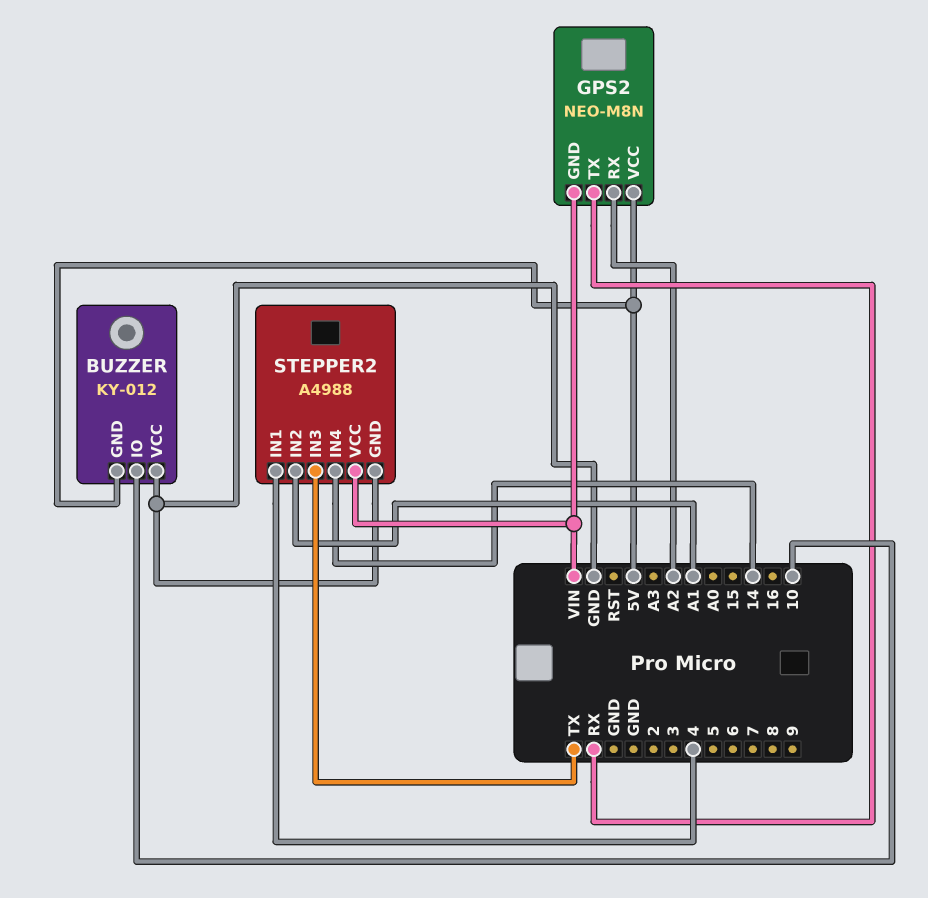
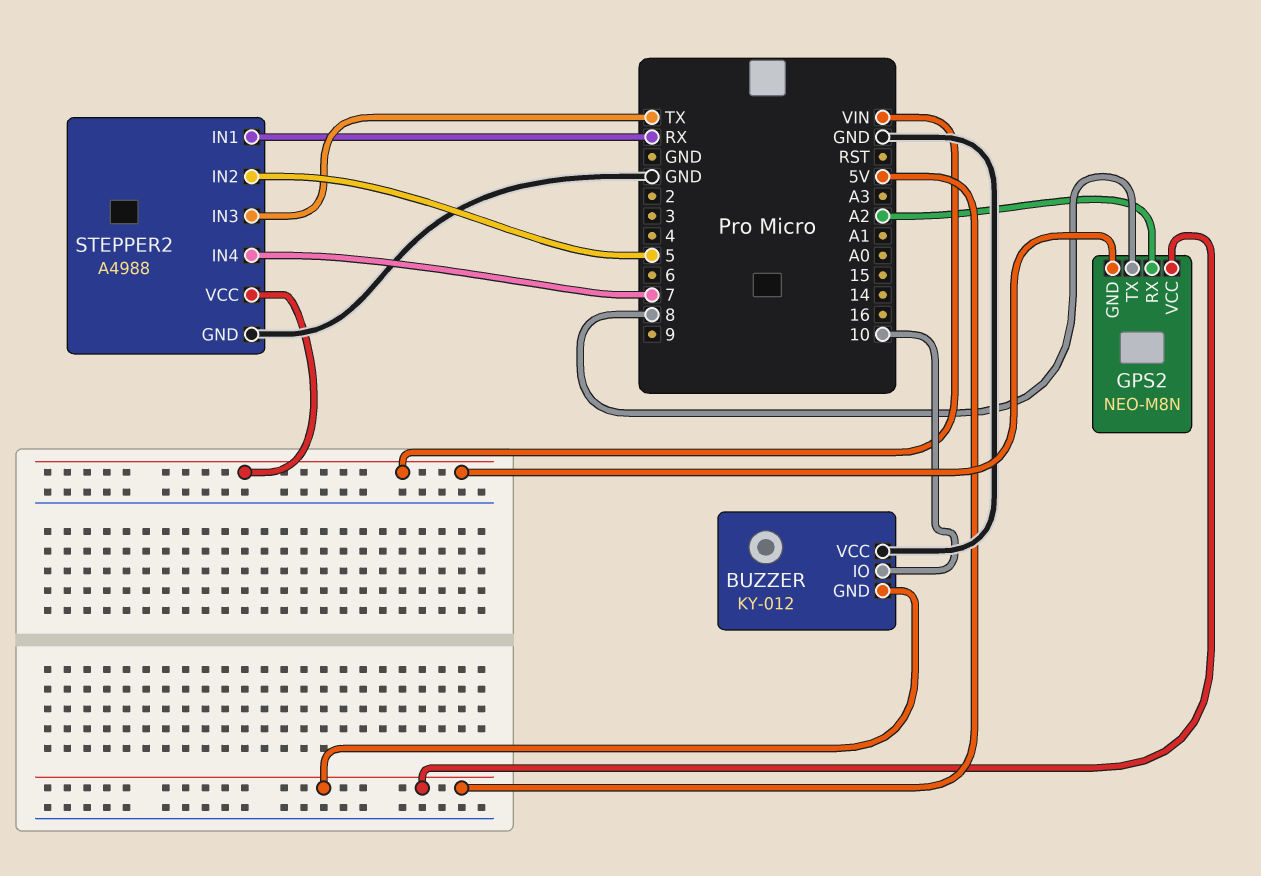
GPS2 pin TX: RX -> 8
STEPPER2 pin IN1: 4 -> RX
STEPPER2 pin IN2: A1 -> 5
STEPPER2 pin IN4: 14 -> 7

